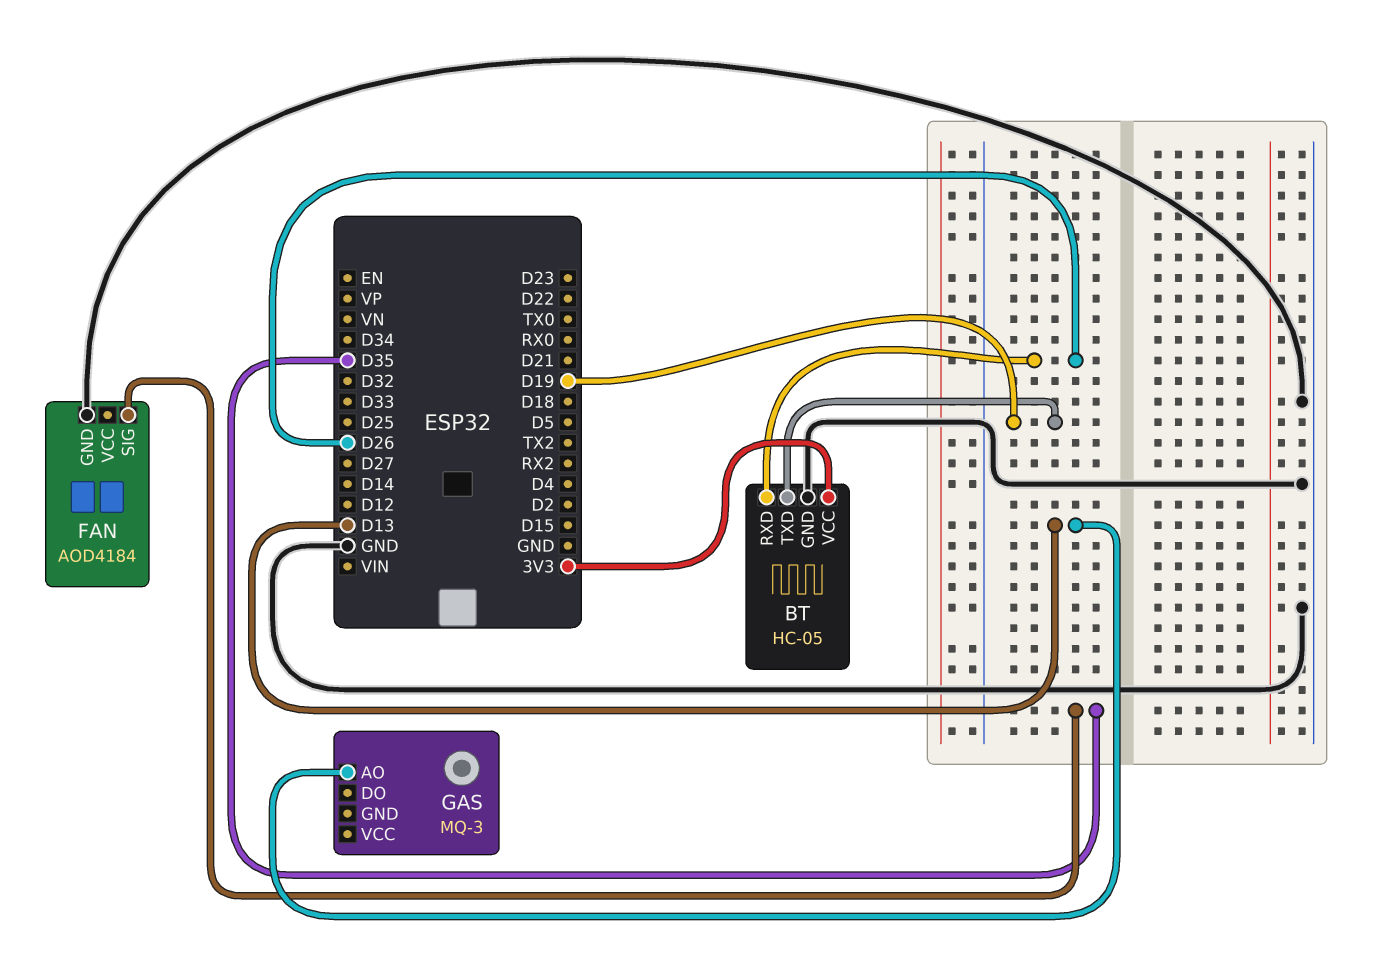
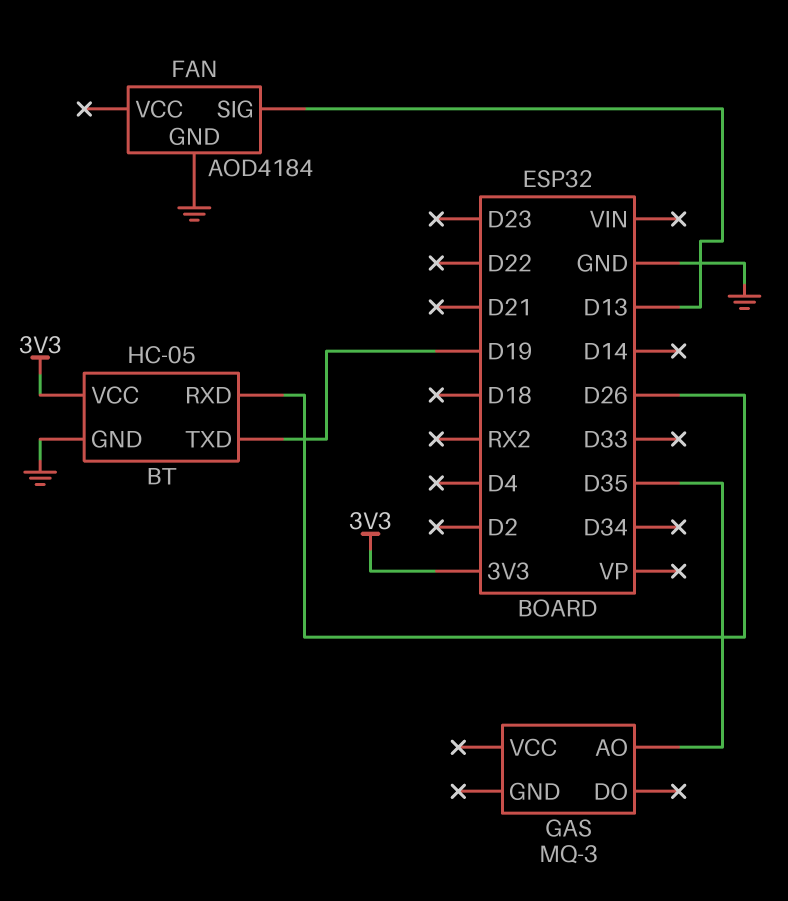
FAN pin SIG: D35 -> D13
GAS pin AO: D13 -> D35

